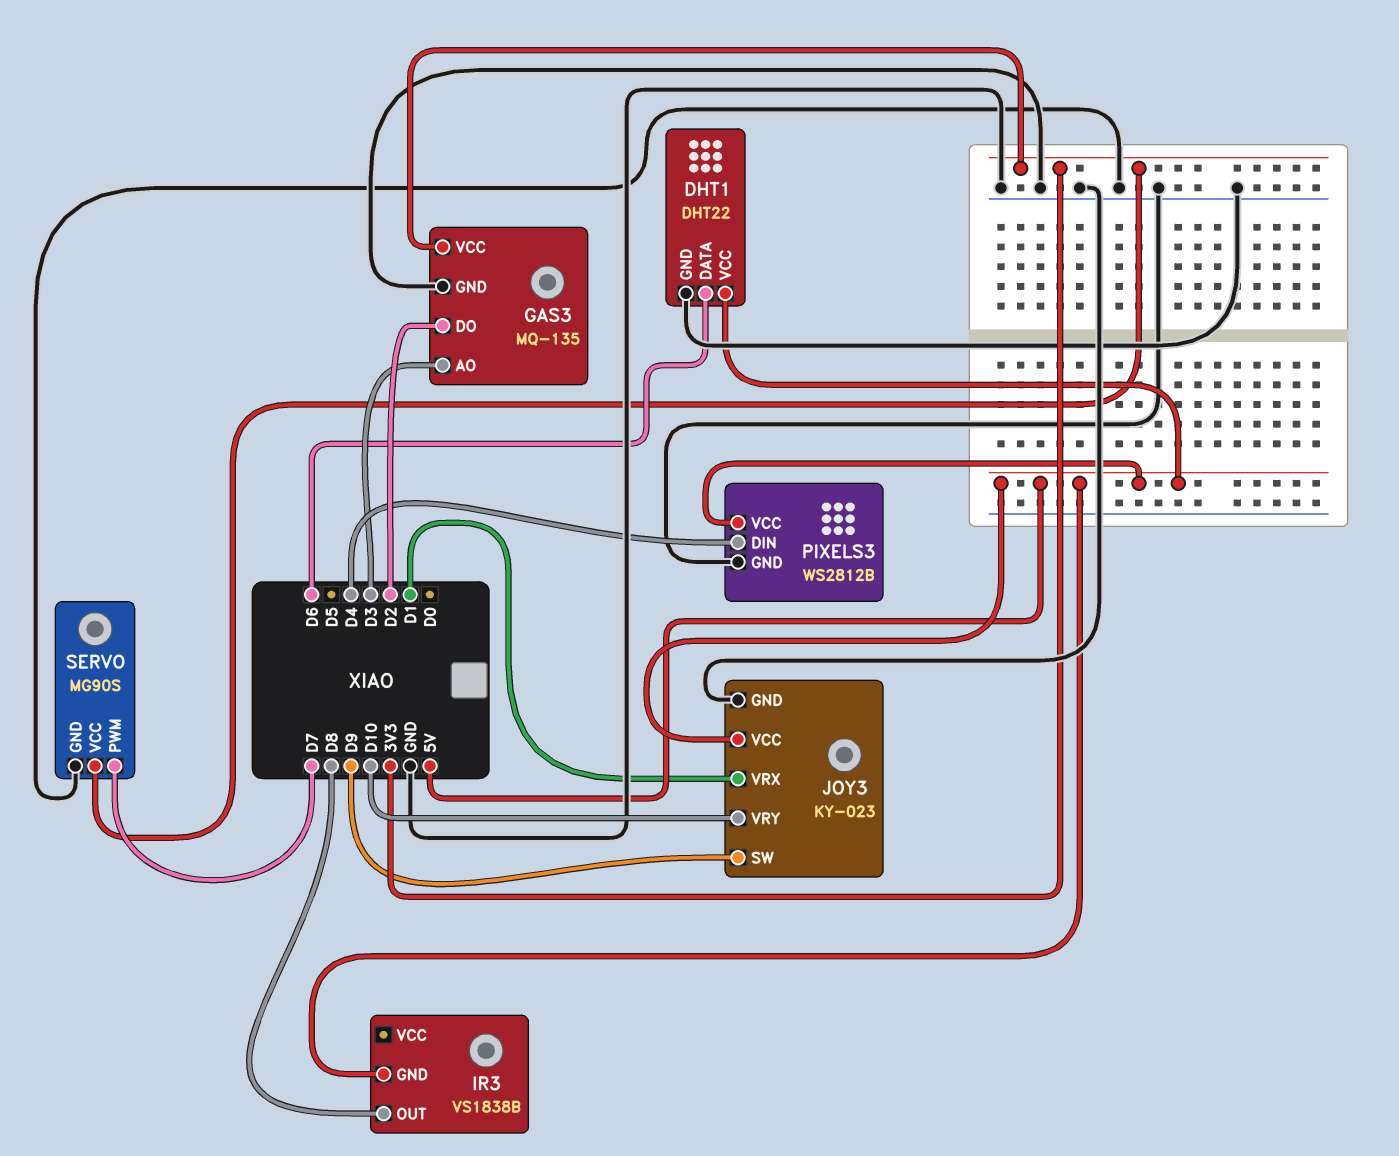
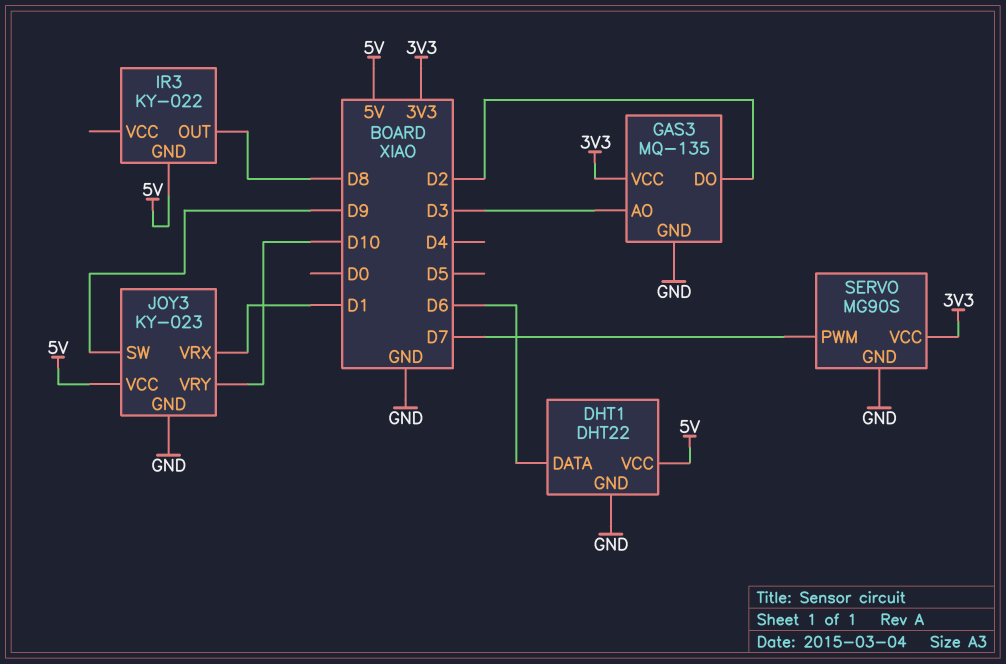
IR3: VS1838B -> KY-022
PIXELS3: WS2812B -> none
PIXELS3 pin DIN: D4 -> none
PIXELS3 pin GND: GND -> none
PIXELS3 pin VCC: 5V -> none

